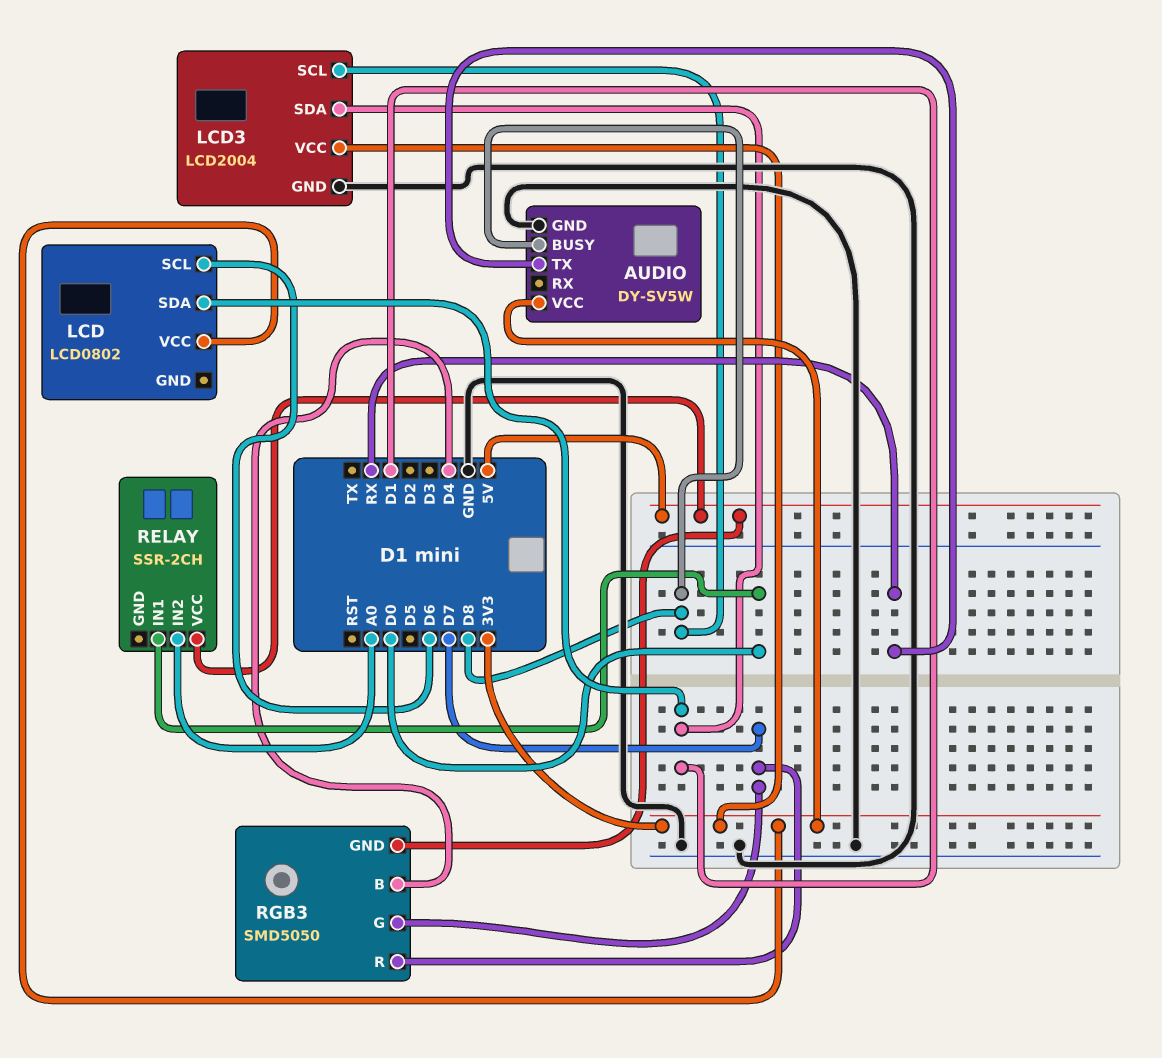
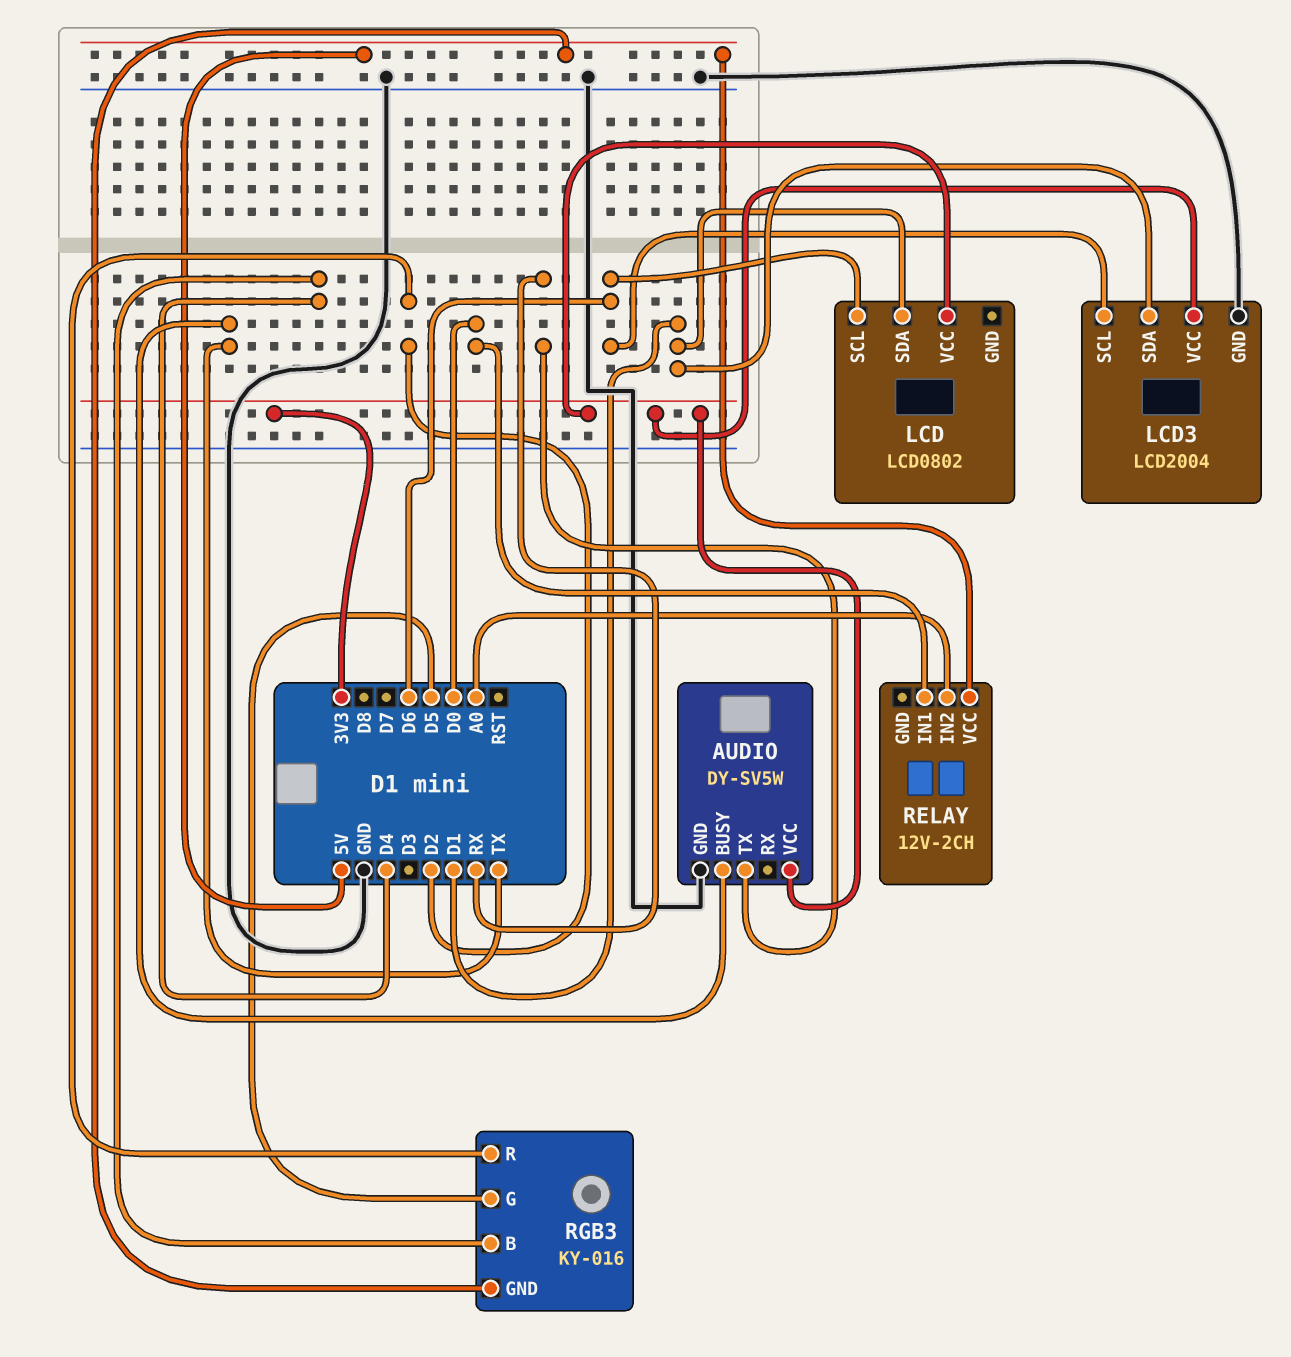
AUDIO pin BUSY: D8 -> TX
LCD3 pin SCL: D8 -> D6
RELAY: SSR-2CH -> 12V-2CH
RGB3: SMD5050 -> KY-016
RGB3 pin G: D7 -> D5
RGB3 pin R: D7 -> D2

